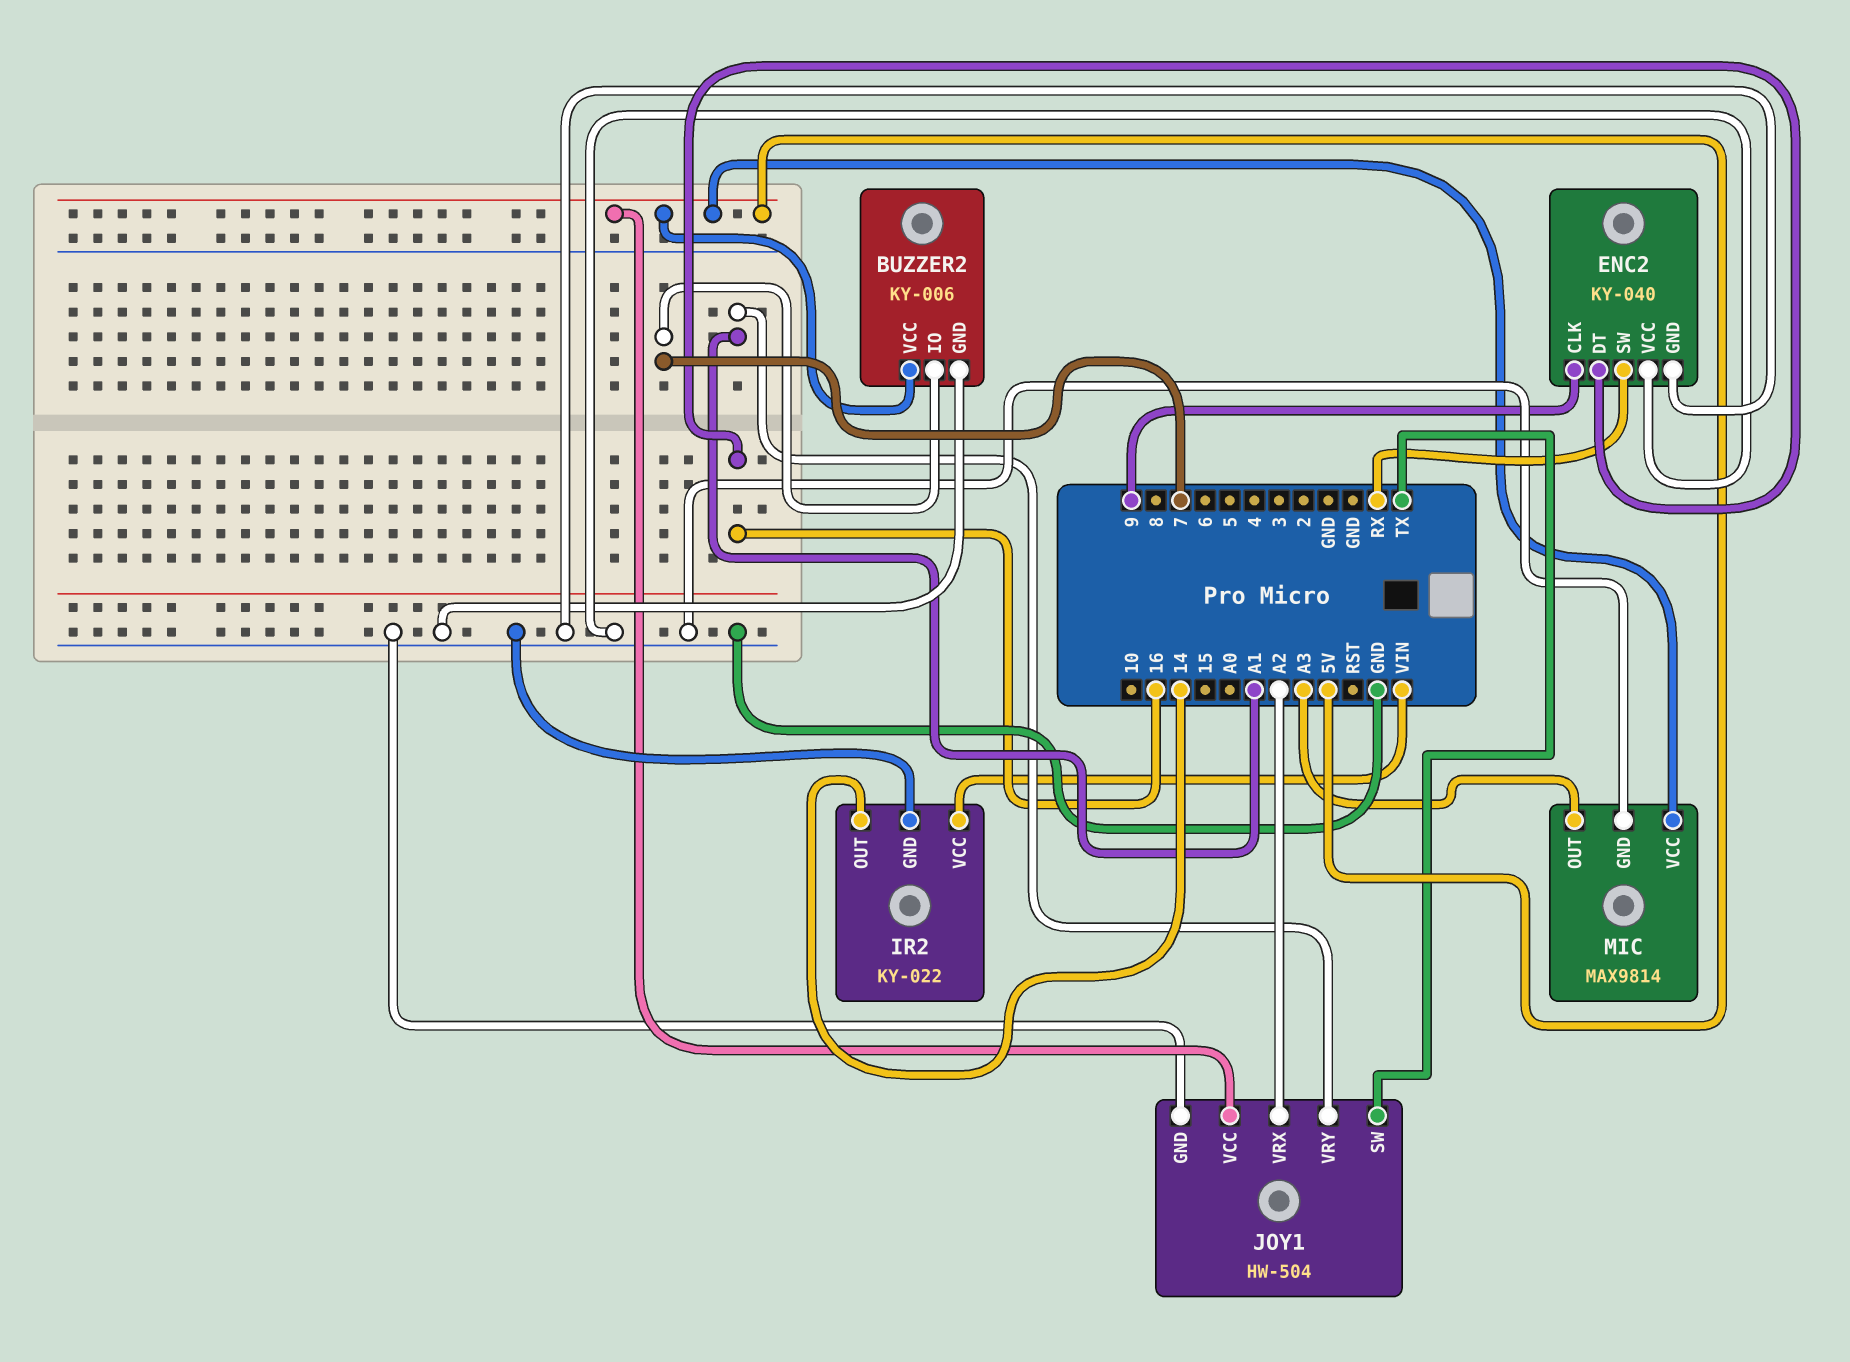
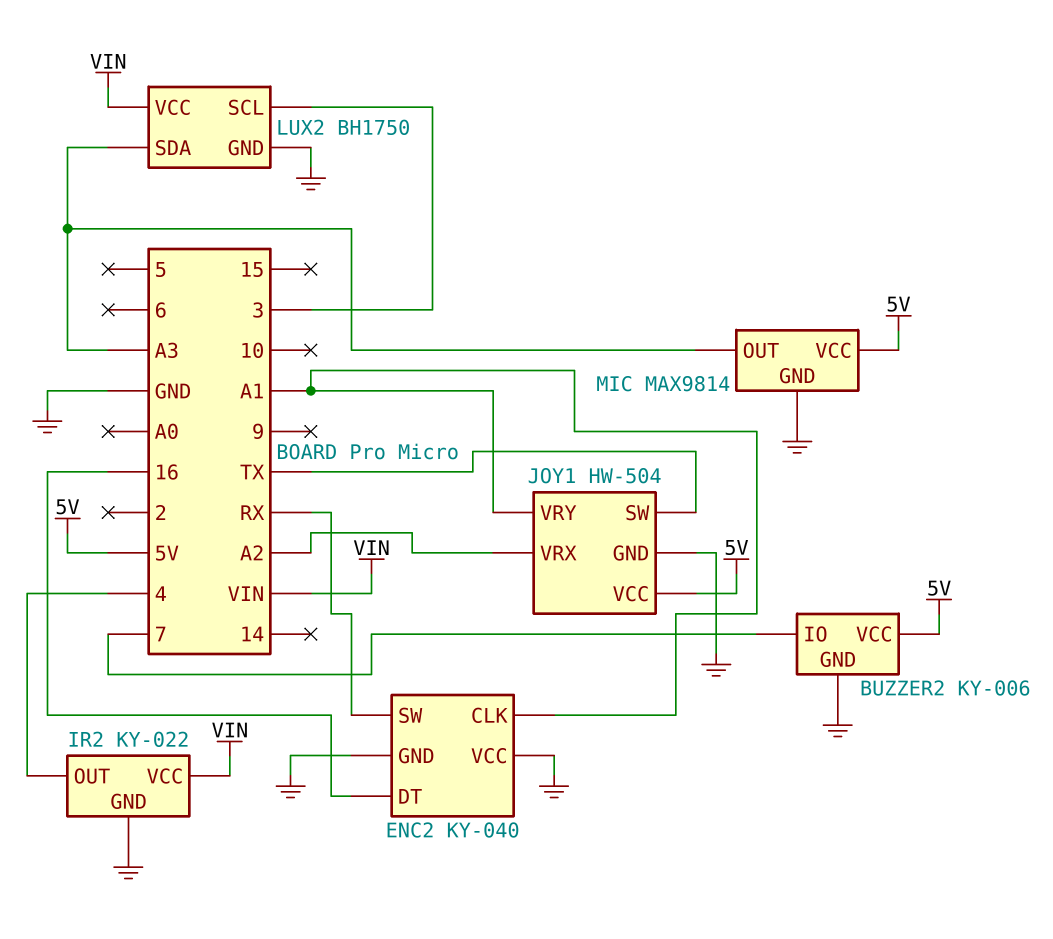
ENC2 pin CLK: 9 -> A1
IR2 pin OUT: 14 -> 4
LUX2: none -> BH1750
LUX2 pin GND: none -> GND
LUX2 pin SCL: none -> 3
LUX2 pin SDA: none -> A3
LUX2 pin VCC: none -> VIN

